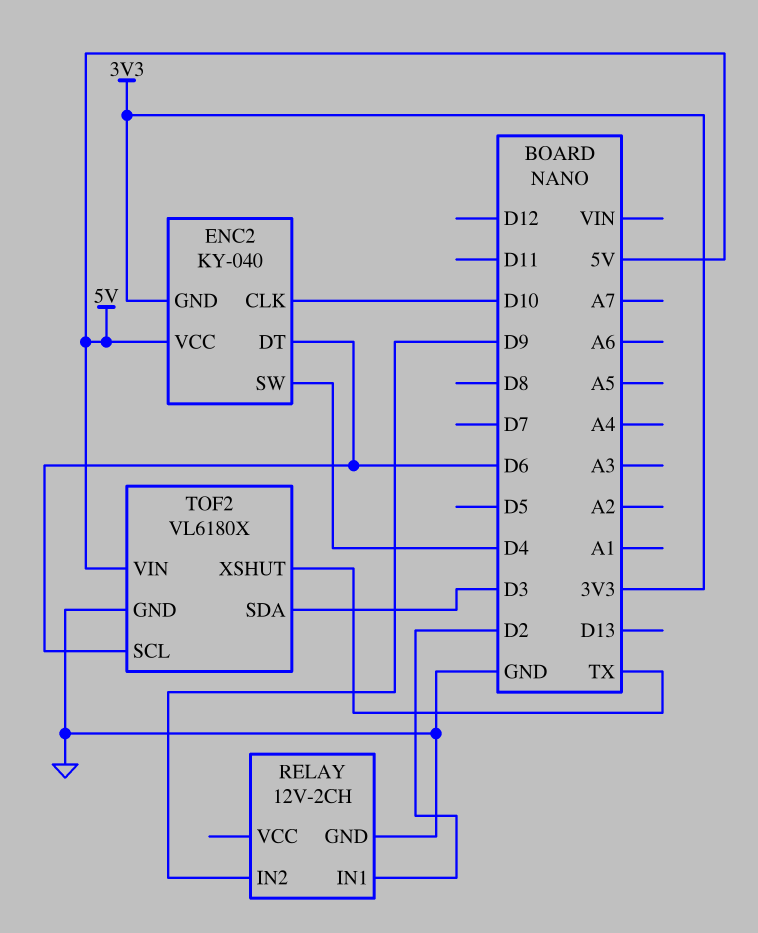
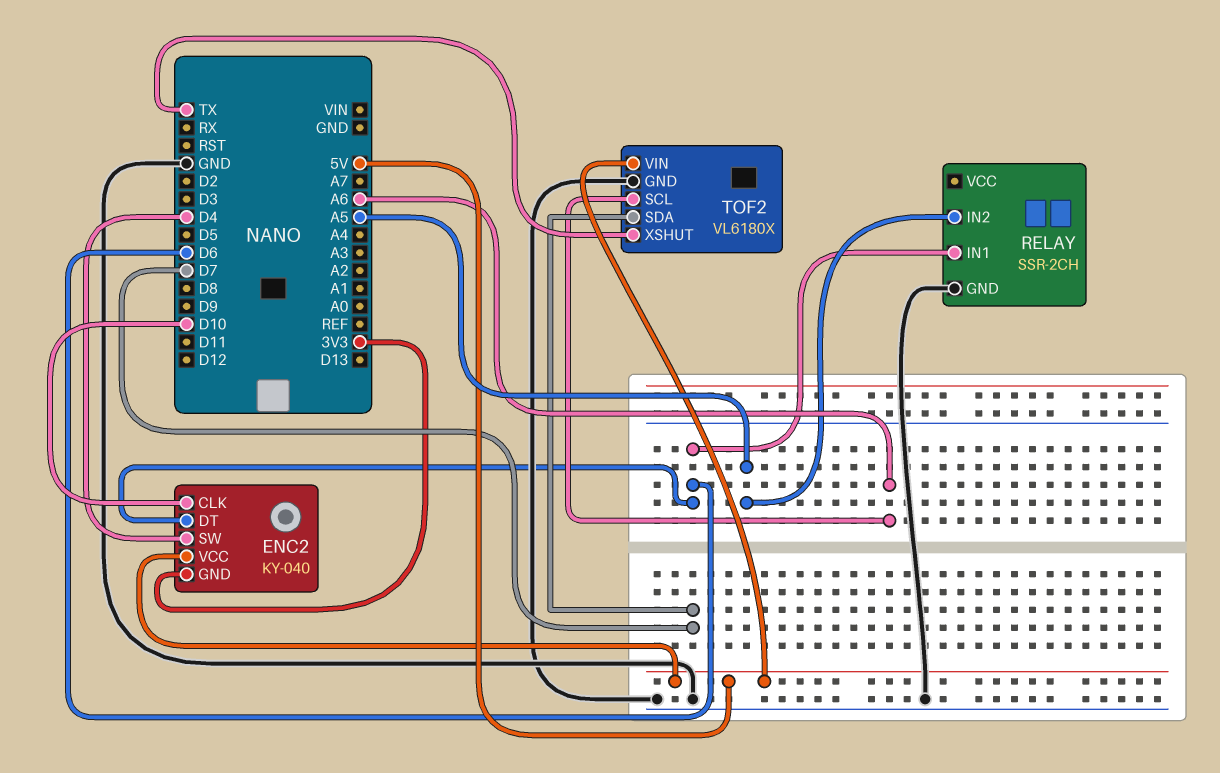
RELAY: 12V-2CH -> SSR-2CH
RELAY pin IN1: D2 -> D6
RELAY pin IN2: D9 -> A5
TOF2 pin SCL: D6 -> A6
TOF2 pin SDA: D3 -> D7

